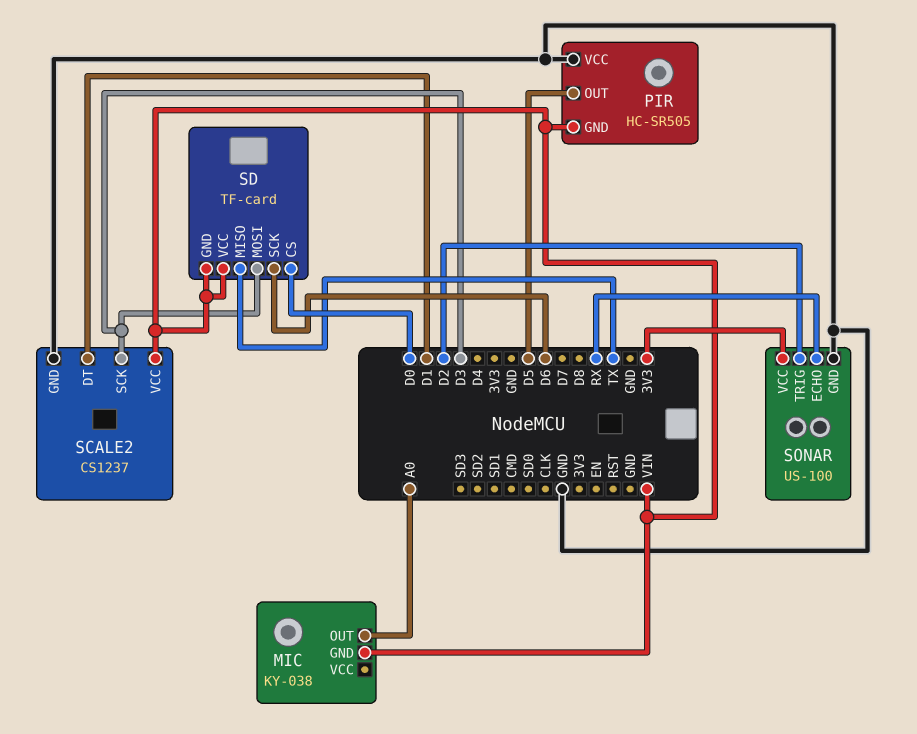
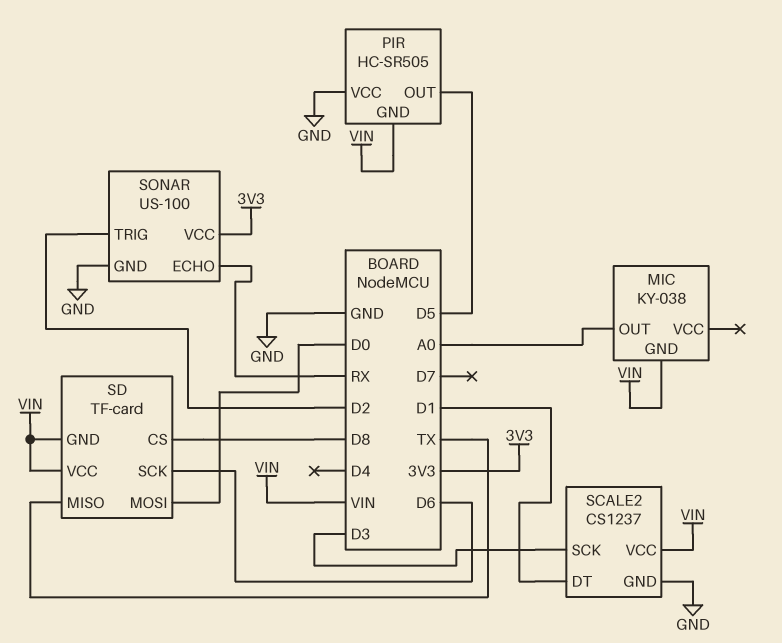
SD pin CS: D0 -> D8
SD pin MOSI: D3 -> D0

